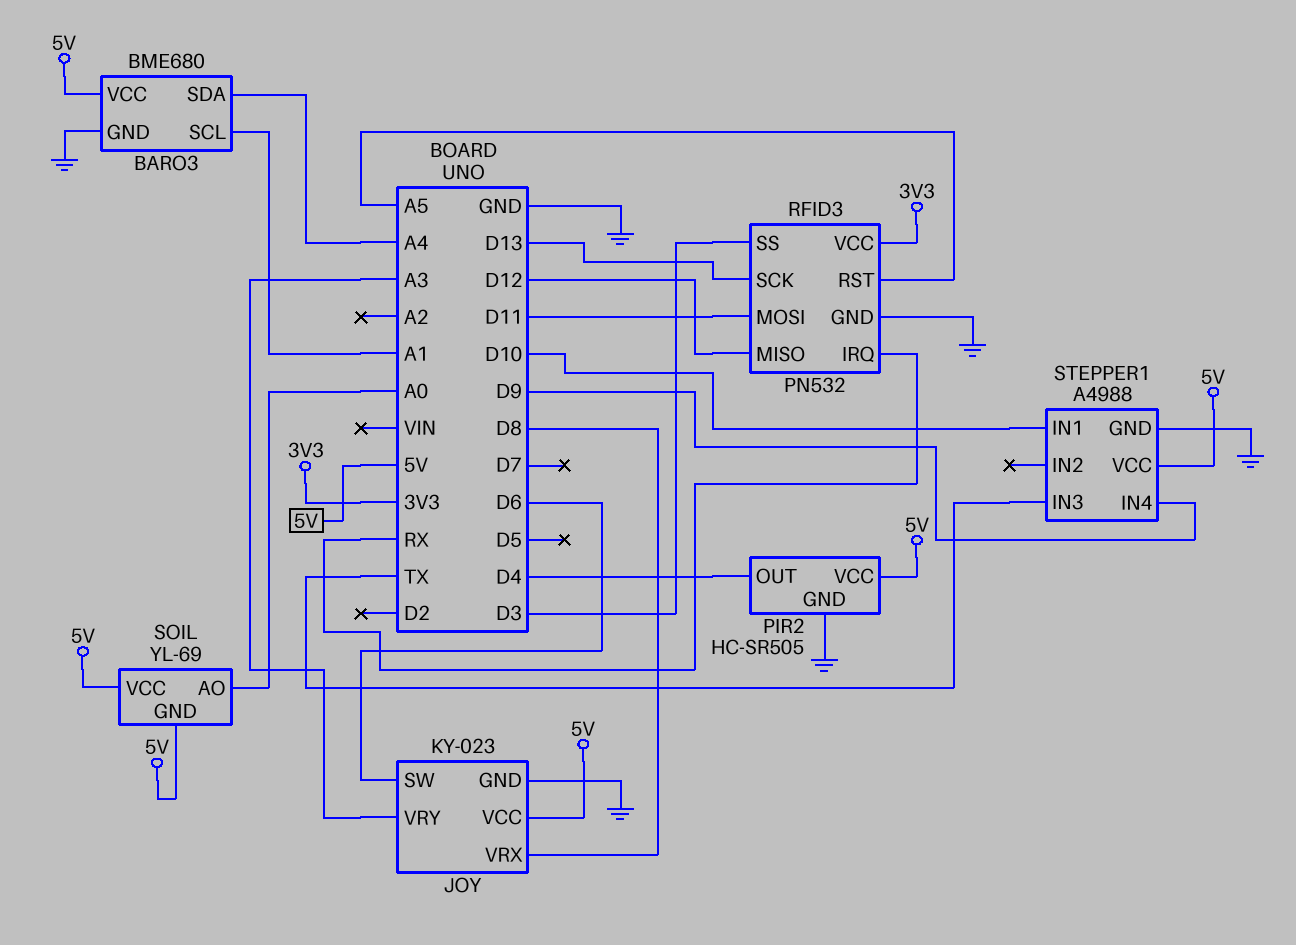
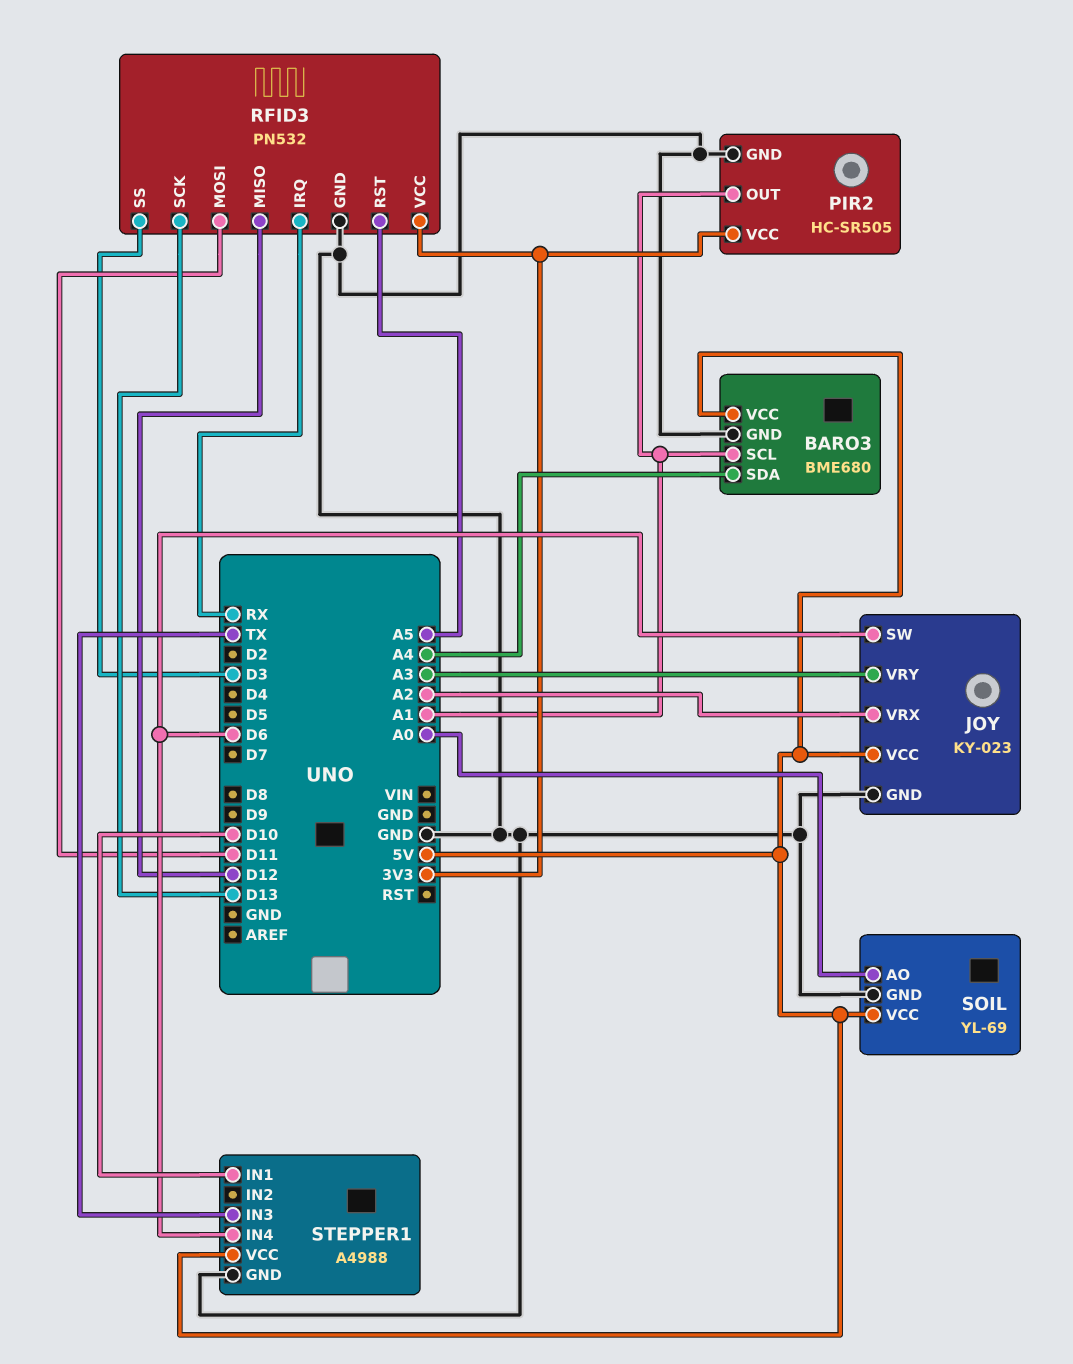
JOY pin VRX: D8 -> A2
PIR2 pin OUT: D4 -> A1
PIR2 pin VCC: 5V -> 3V3
SOIL pin GND: 5V -> GND
STEPPER1 pin IN4: D9 -> D6

